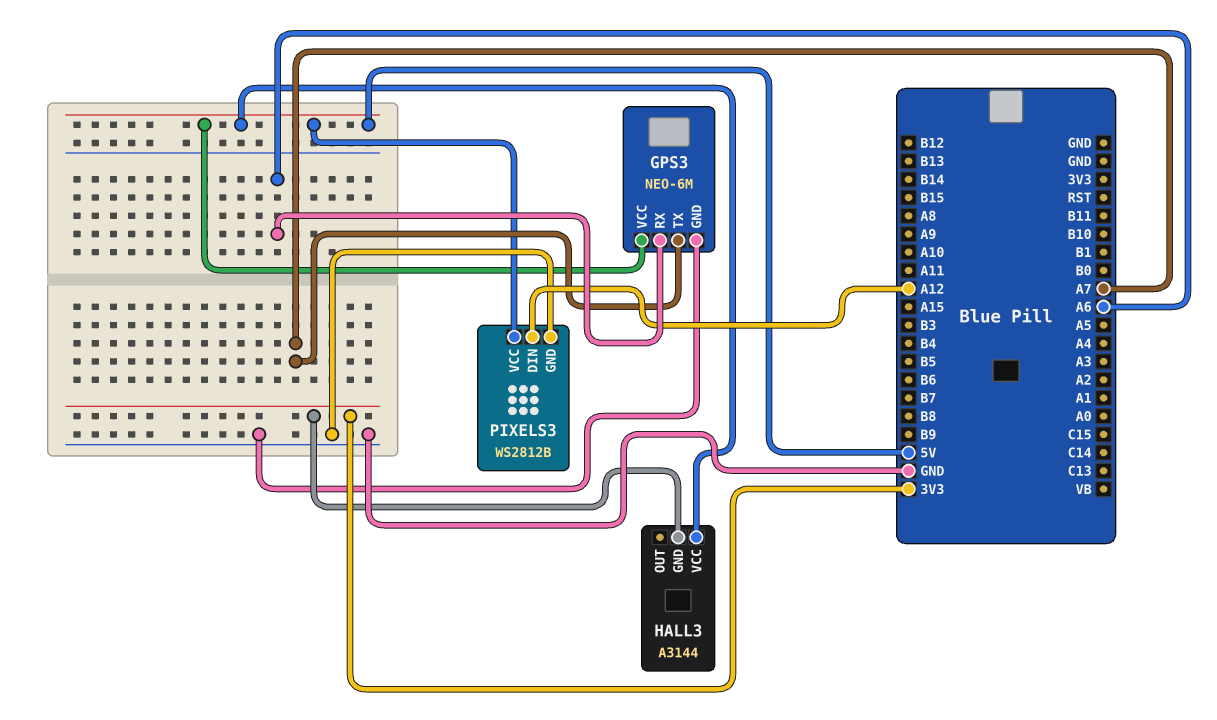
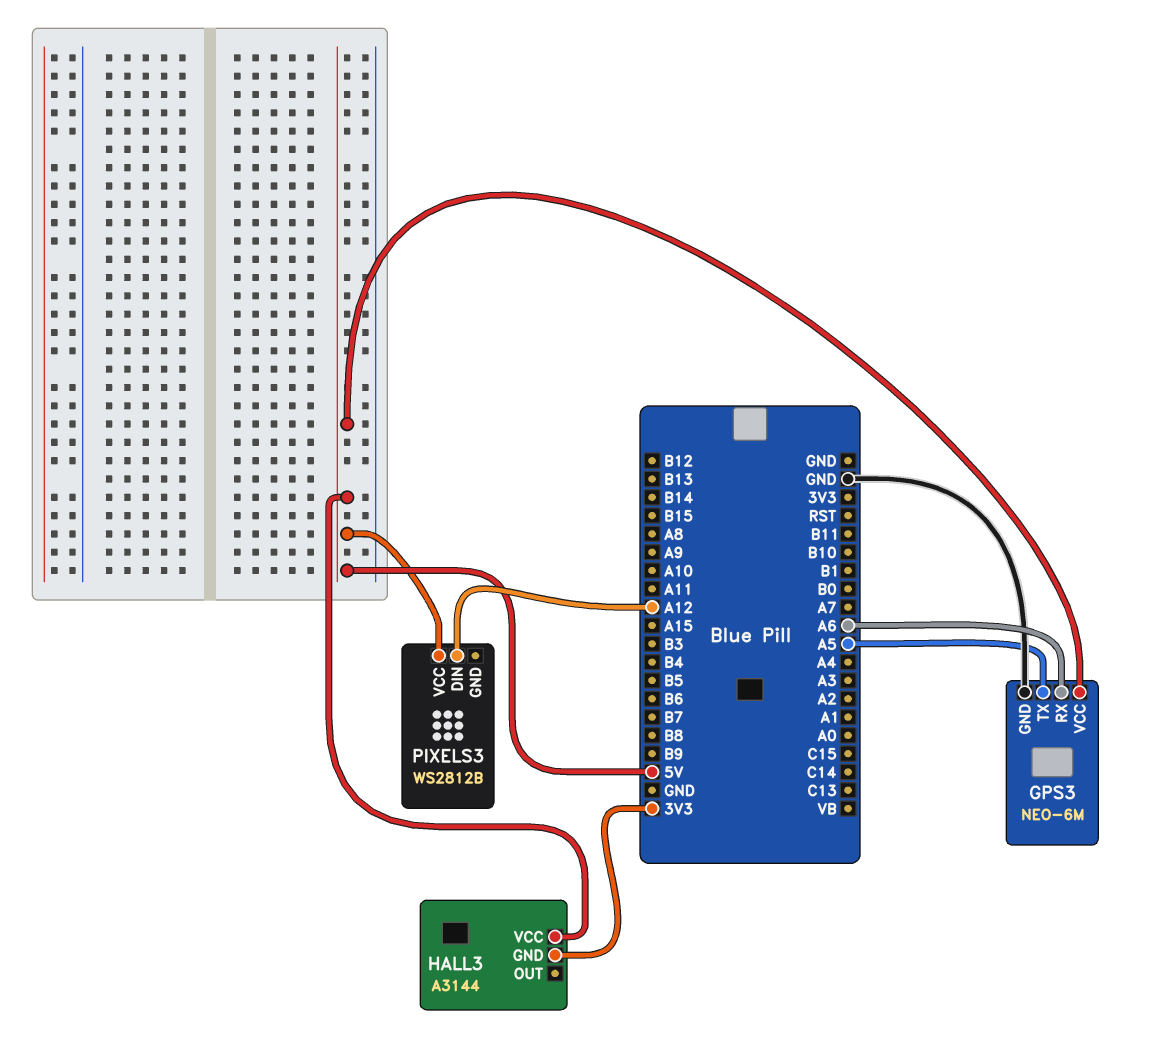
GPS3 pin TX: A7 -> A5
PIXELS3 pin GND: GND -> none

